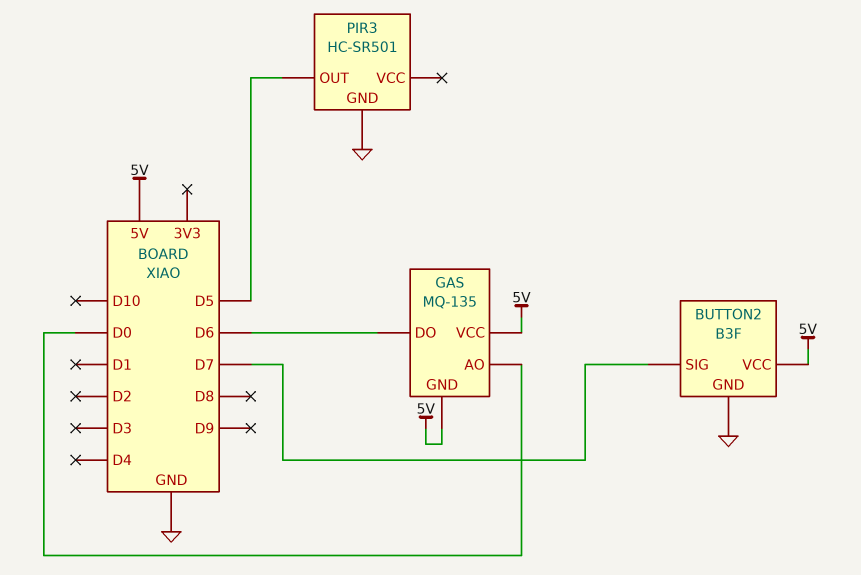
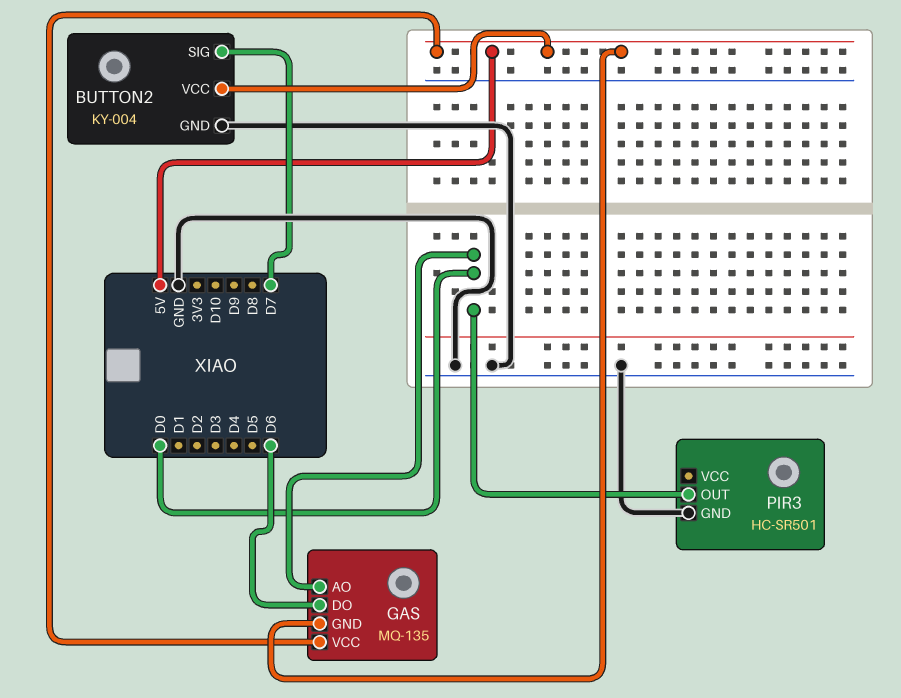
BUTTON2: B3F -> KY-004
PIR3 pin OUT: D5 -> D0

